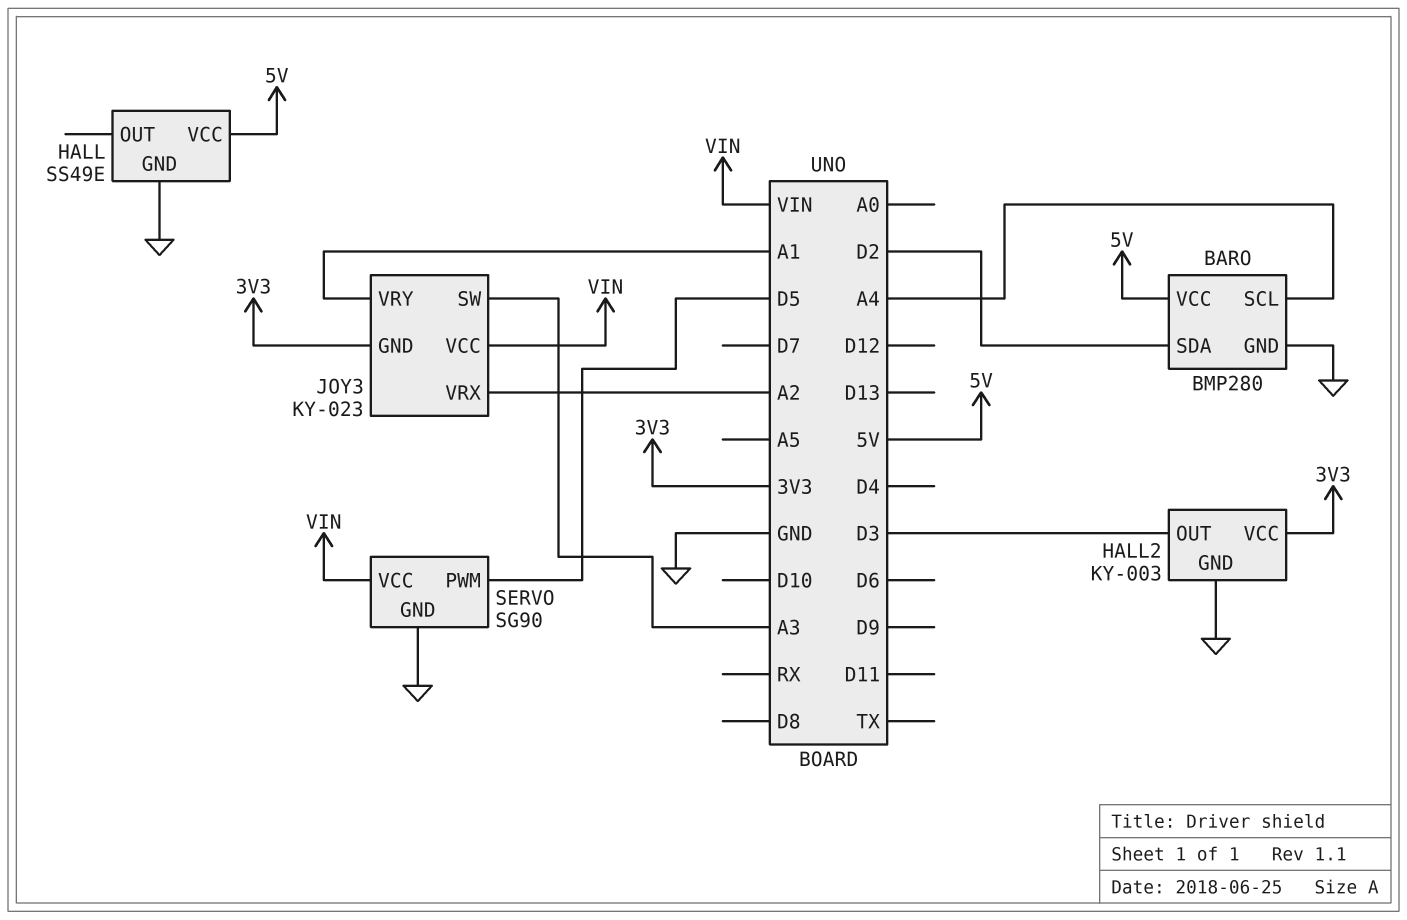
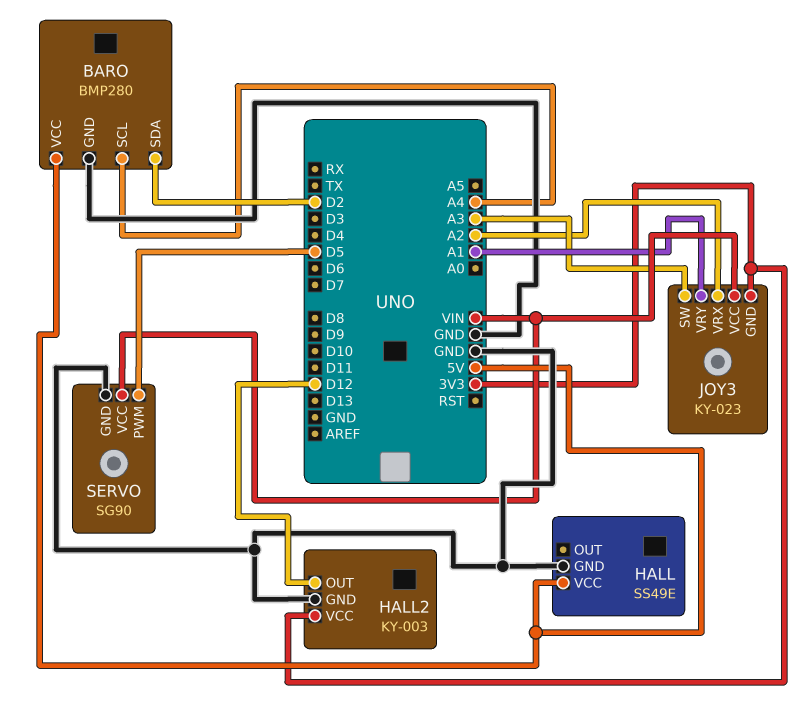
HALL2 pin OUT: D3 -> D12

